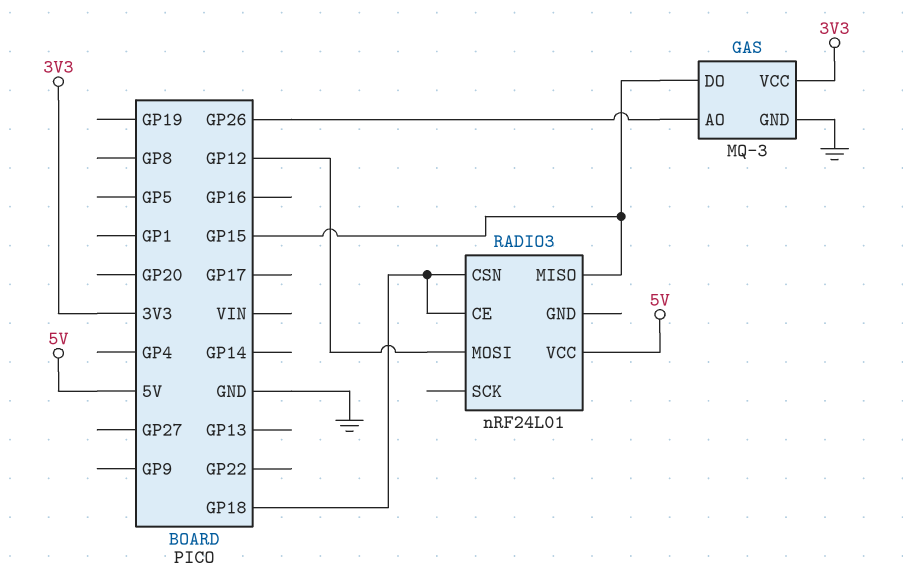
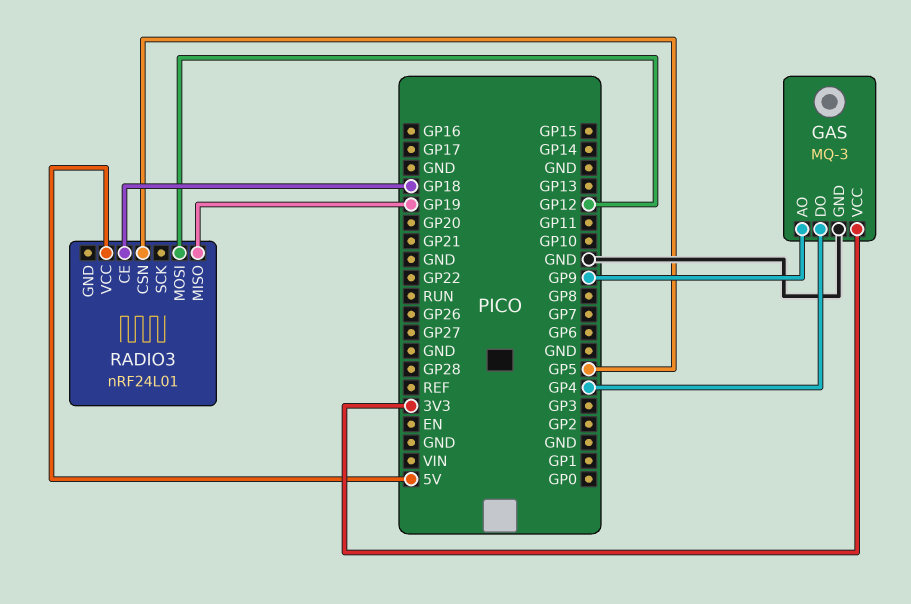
GAS pin AO: GP26 -> GP9
GAS pin DO: GP15 -> GP4
RADIO3 pin CSN: GP18 -> GP5
RADIO3 pin MISO: GP15 -> GP19

